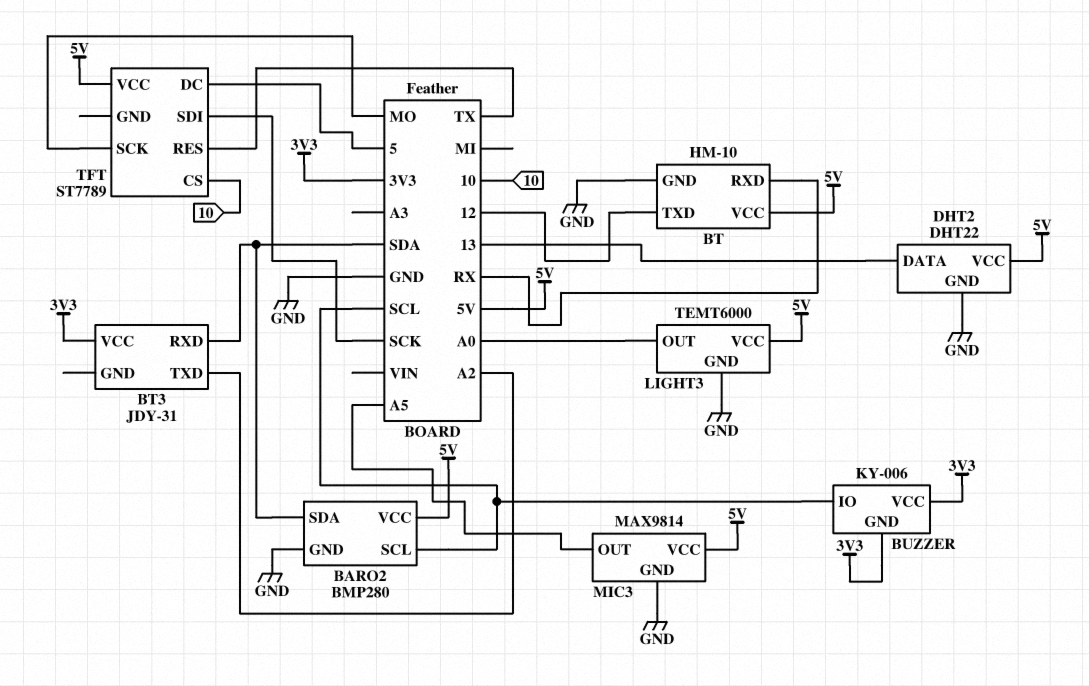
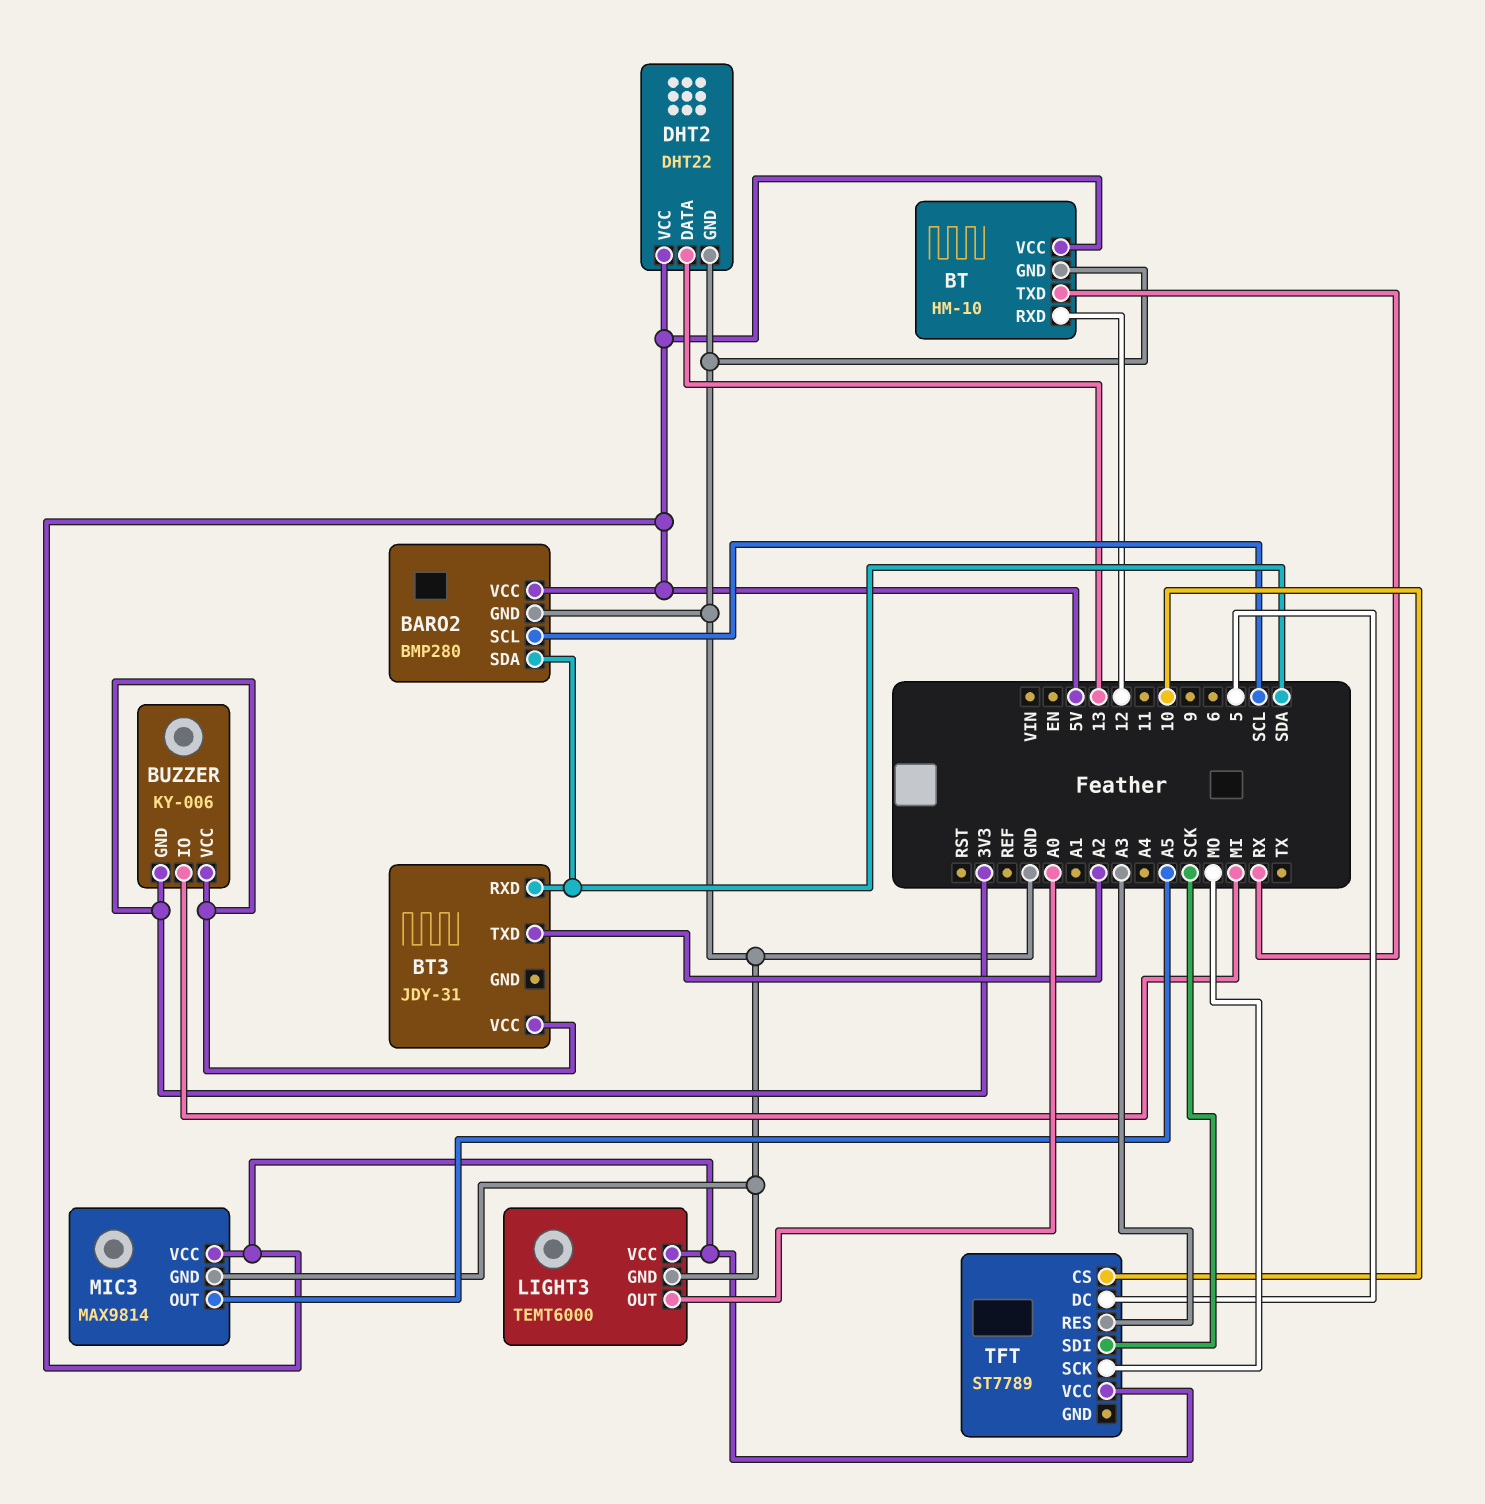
BT pin RXD: RX -> 12
BT pin TXD: 12 -> RX
BUZZER pin IO: SCL -> MI
TFT pin RES: TX -> A3

